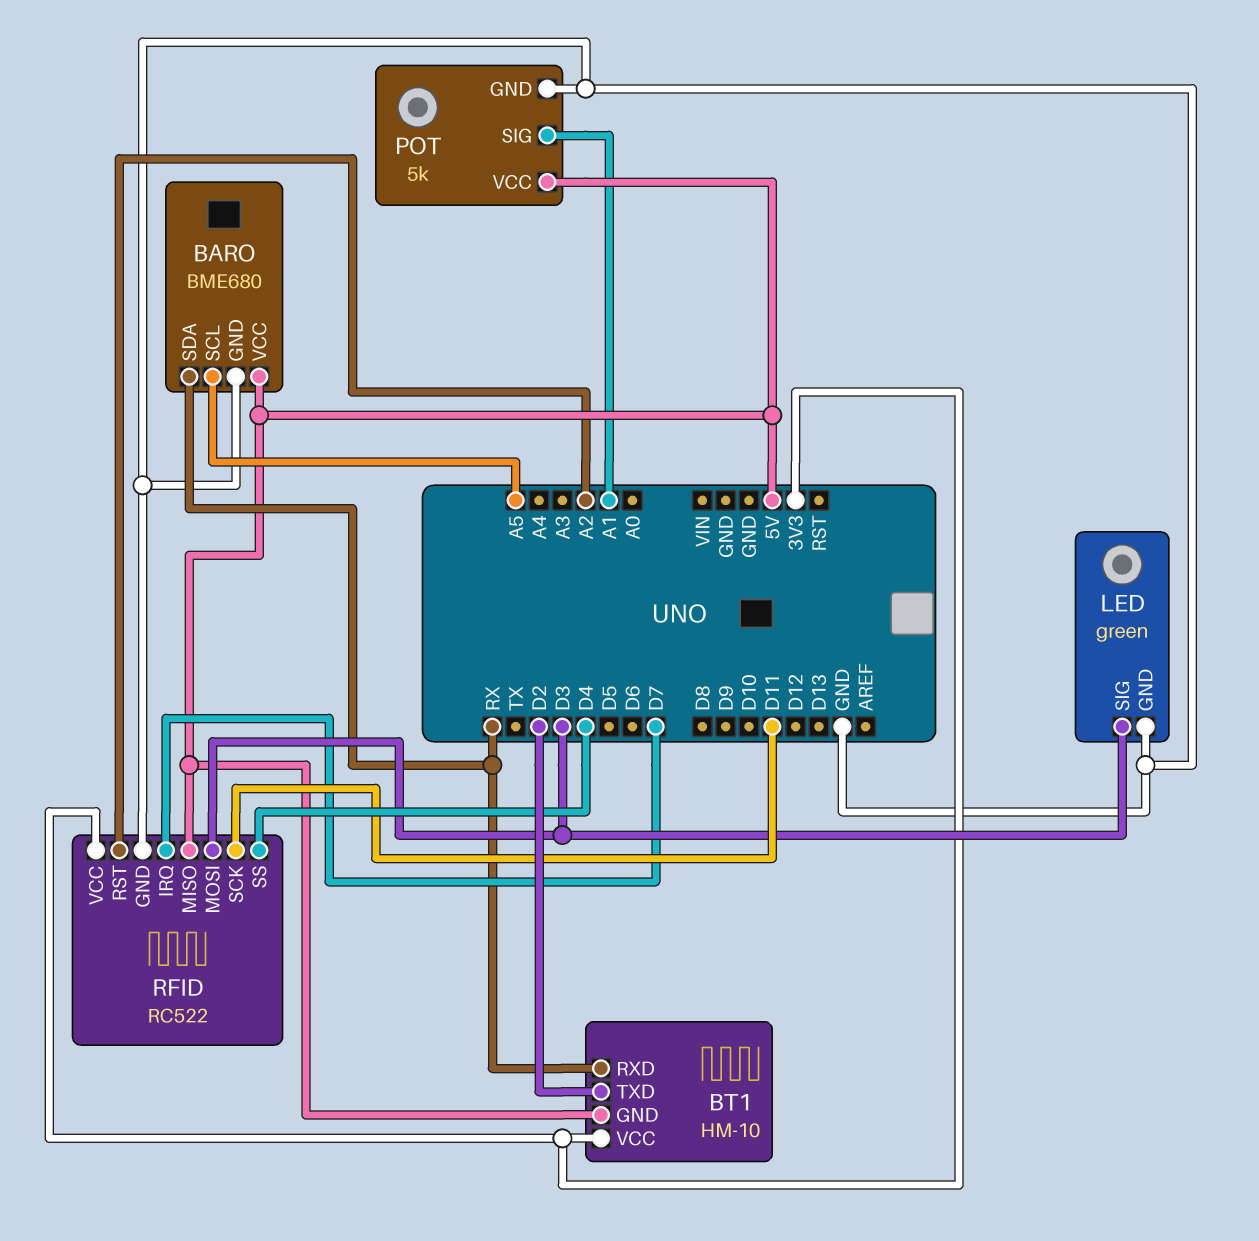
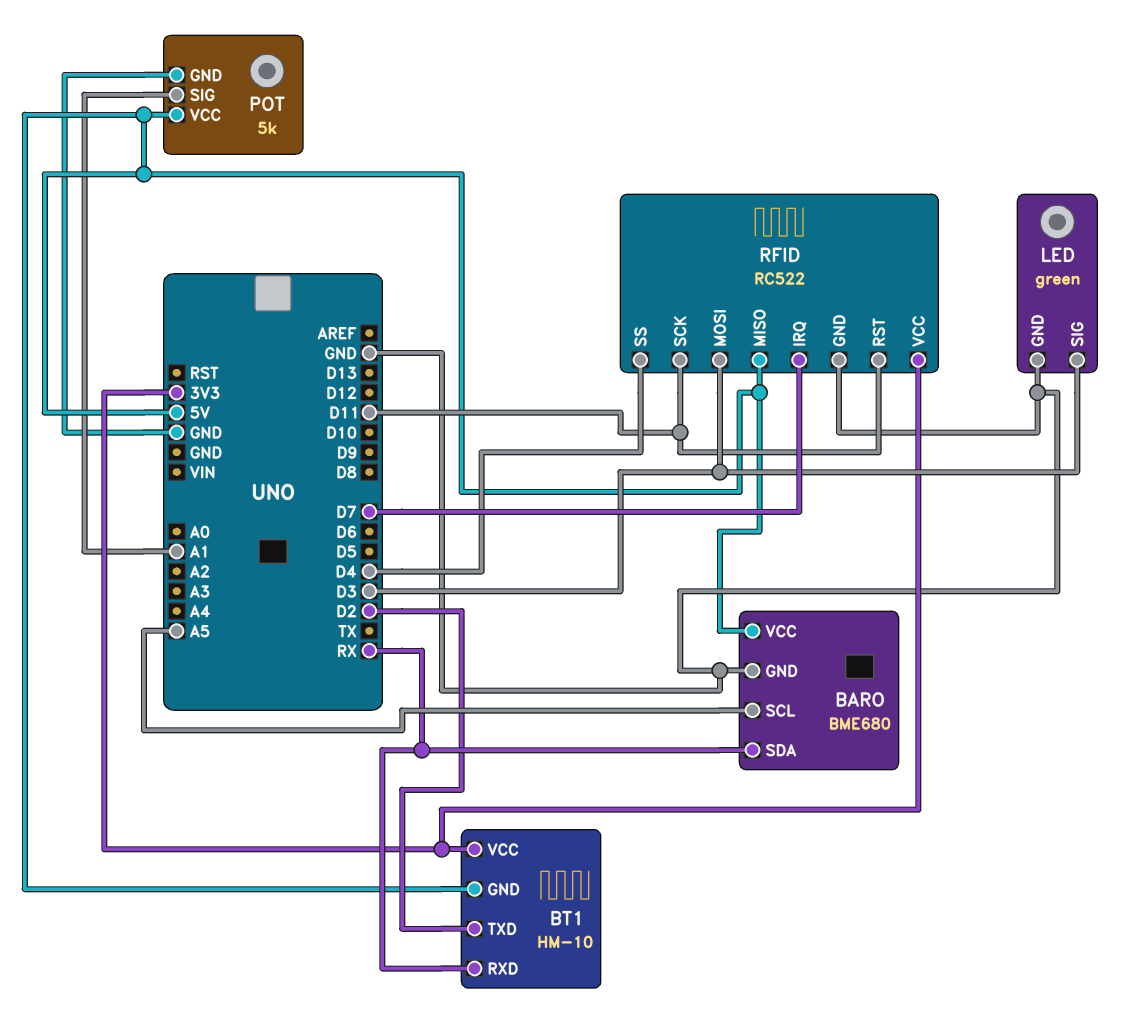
RFID pin RST: A2 -> D11

